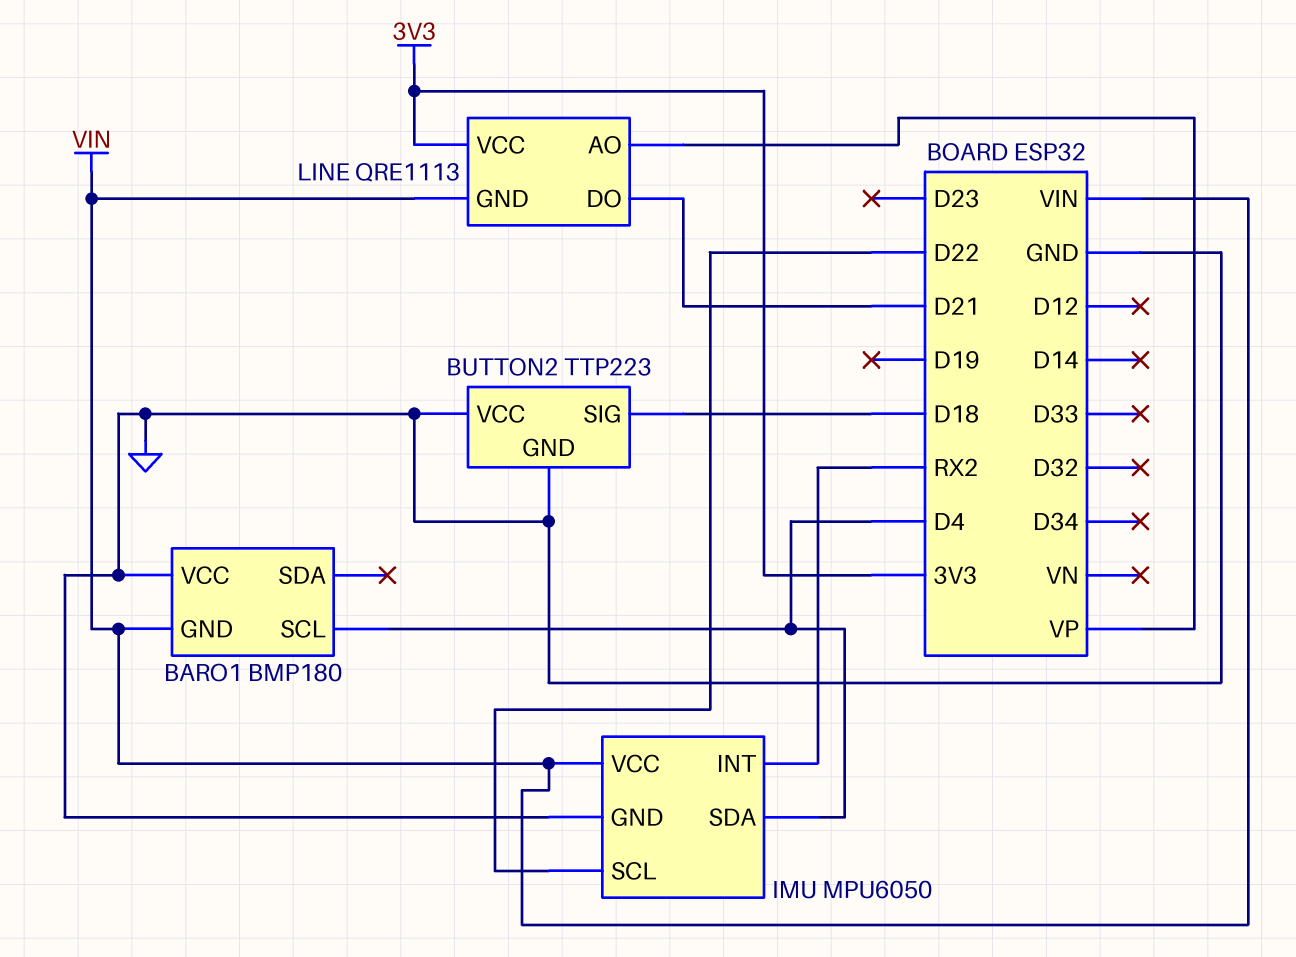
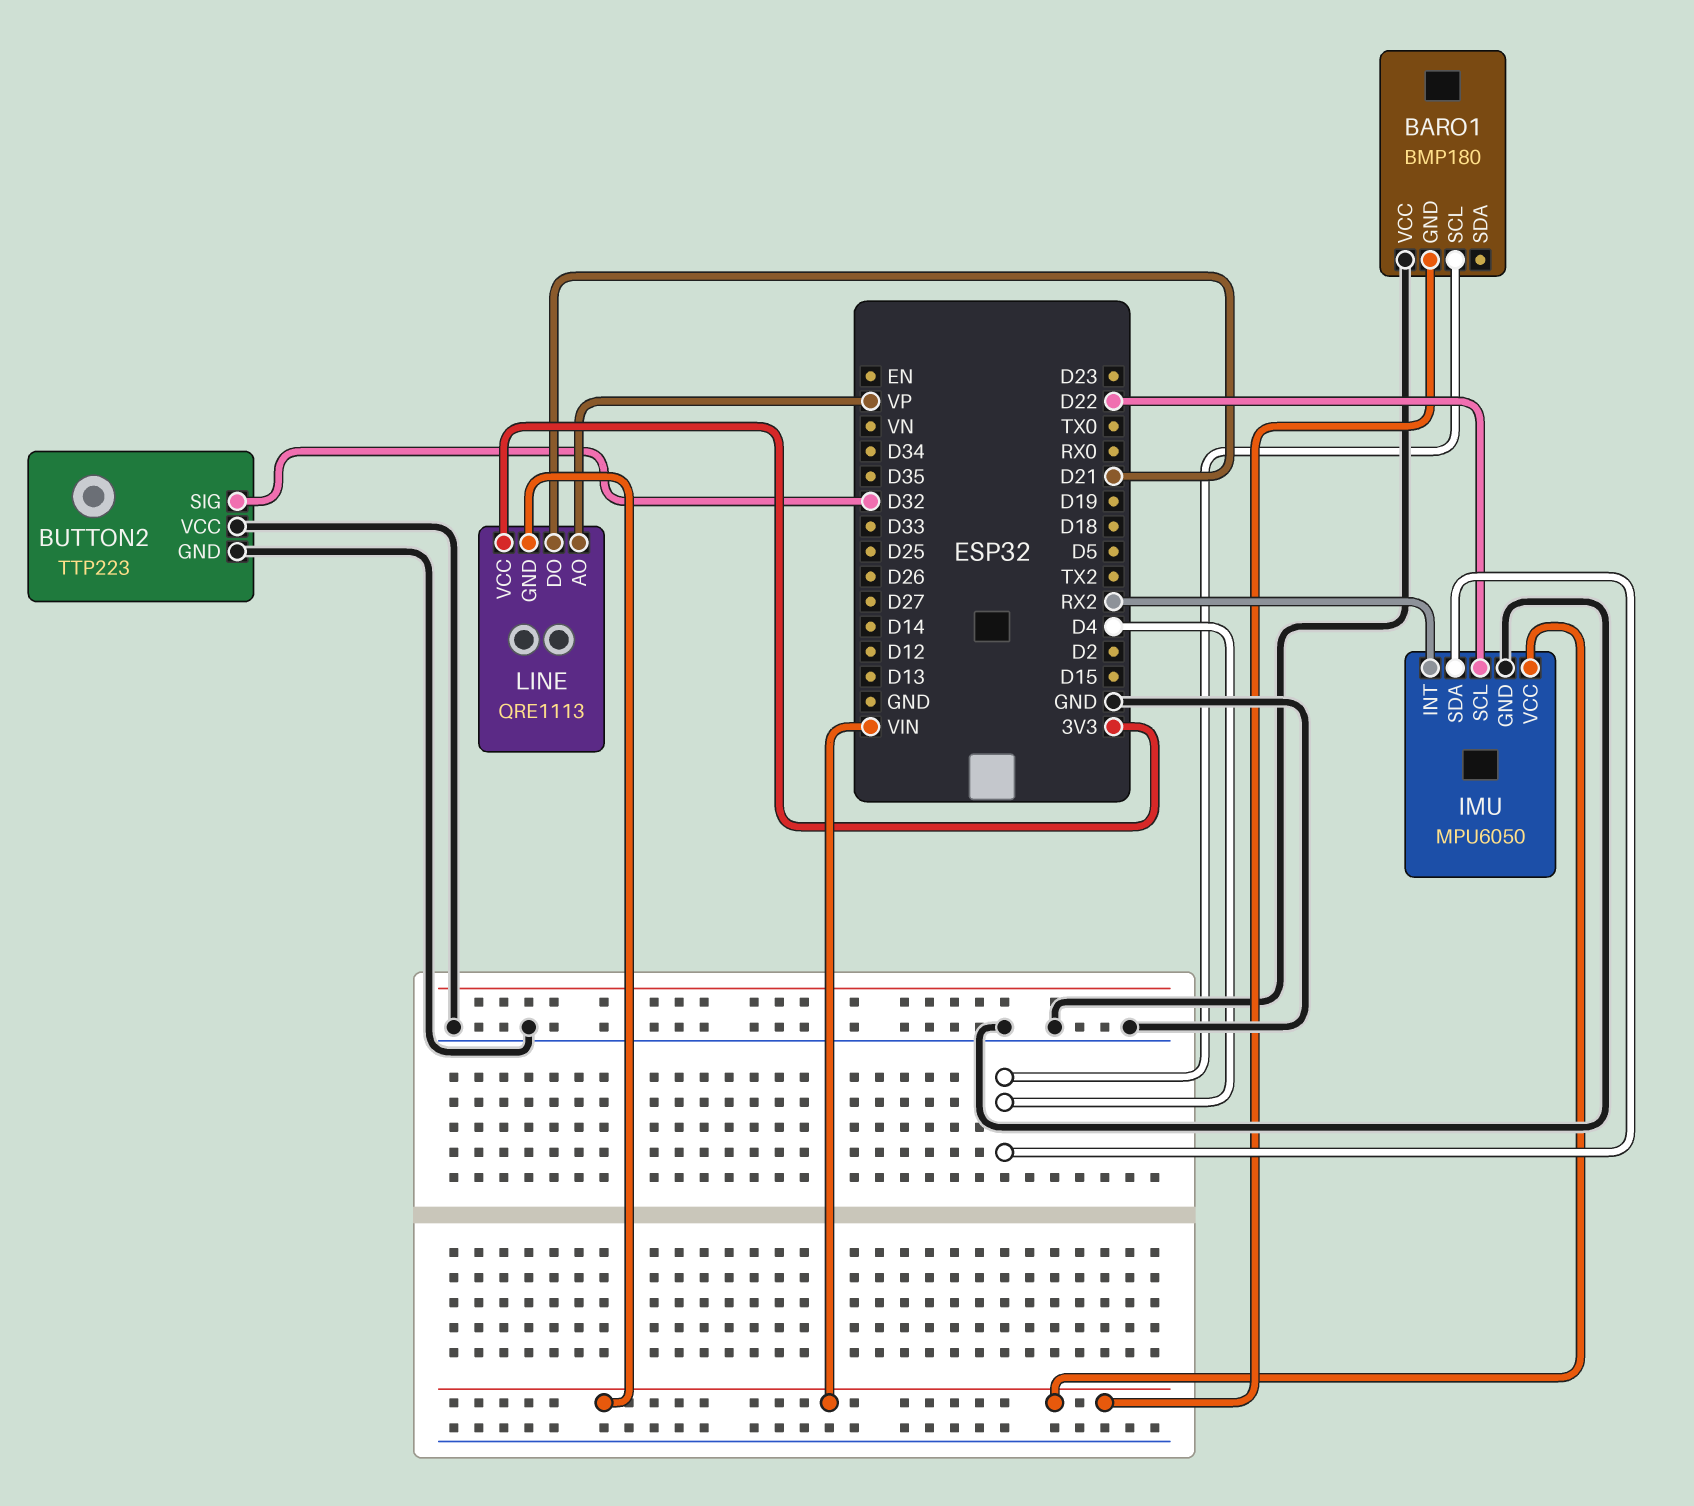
BUTTON2 pin SIG: D18 -> D32

